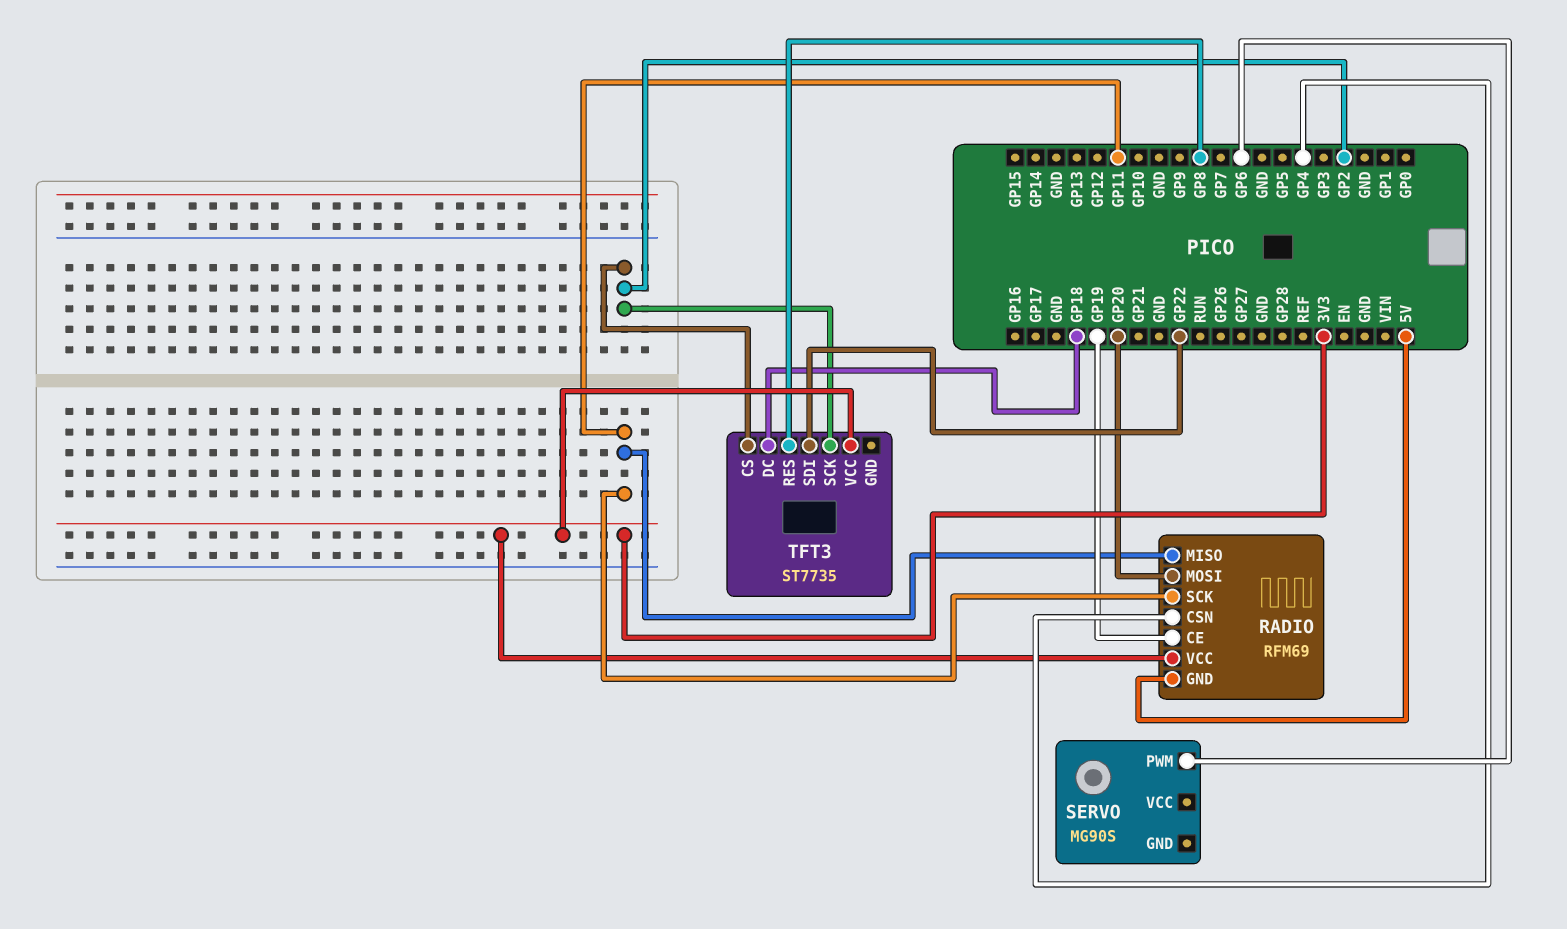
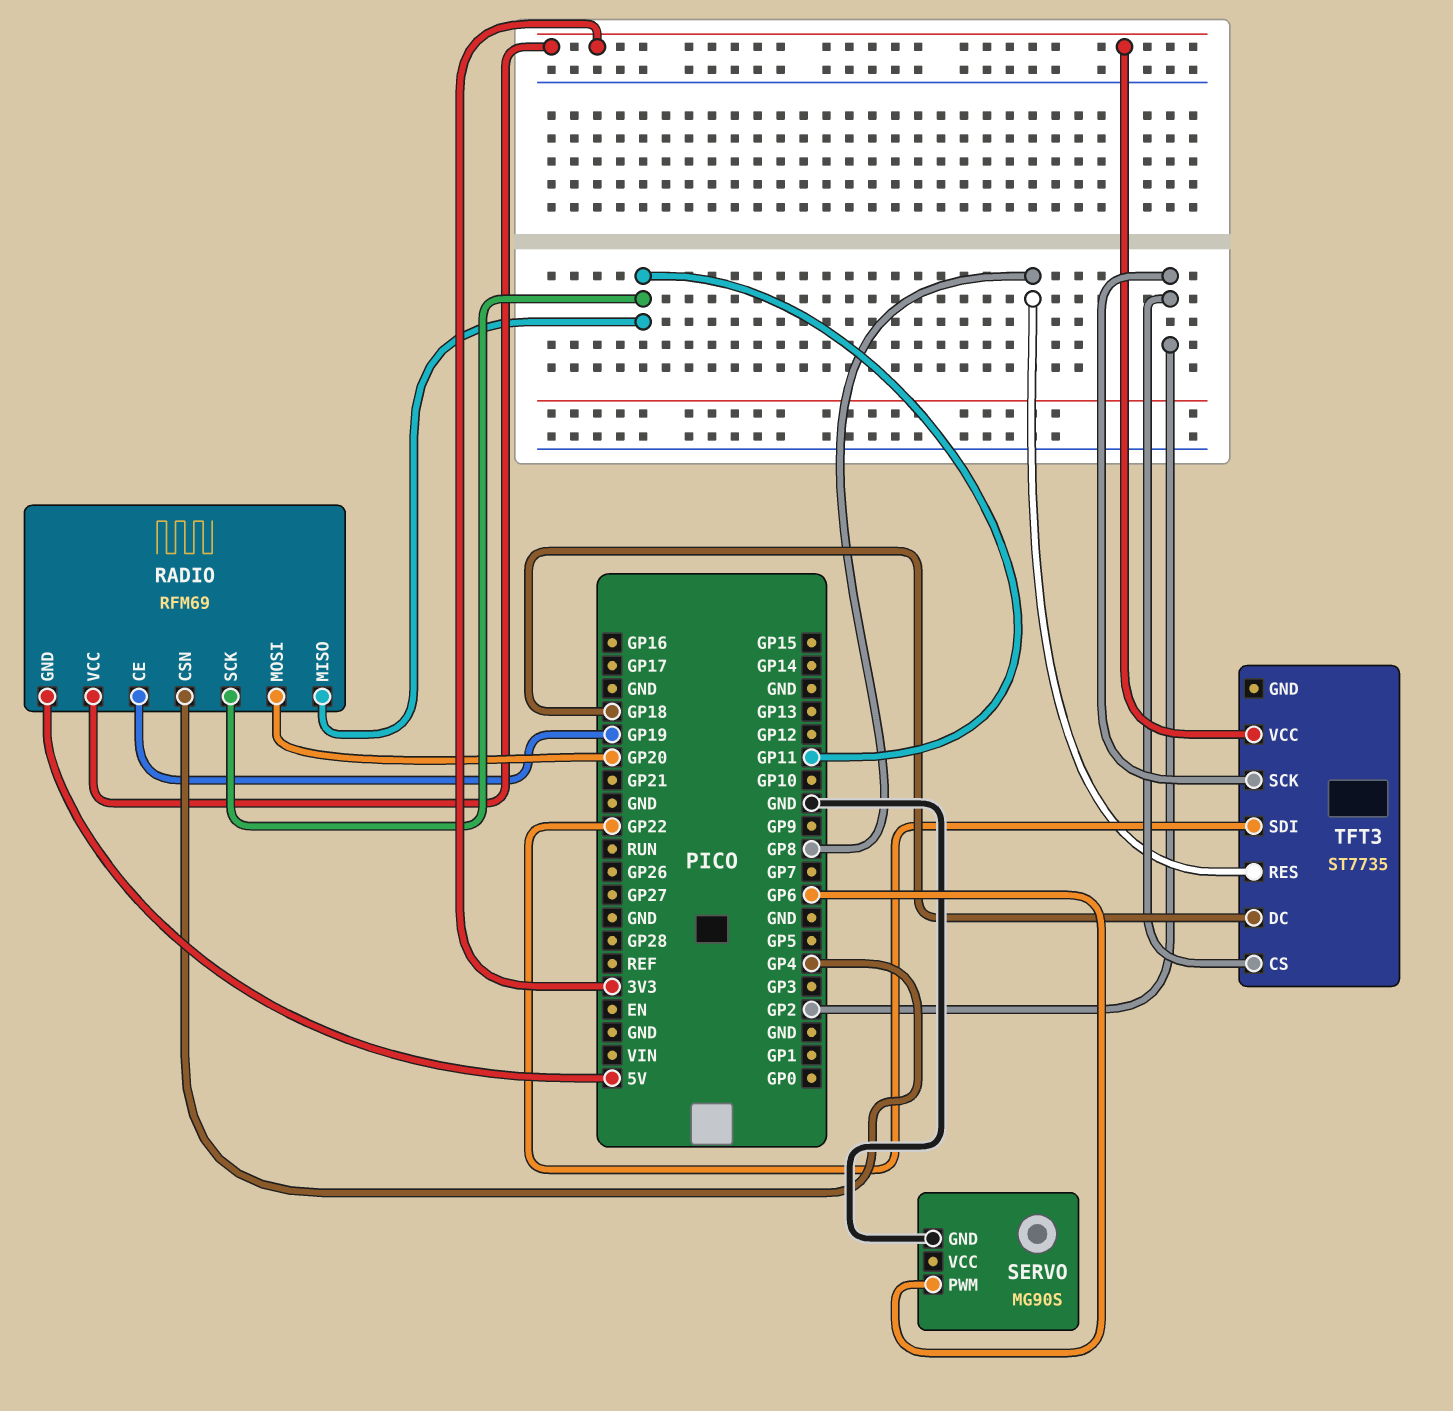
SERVO pin GND: none -> GND

